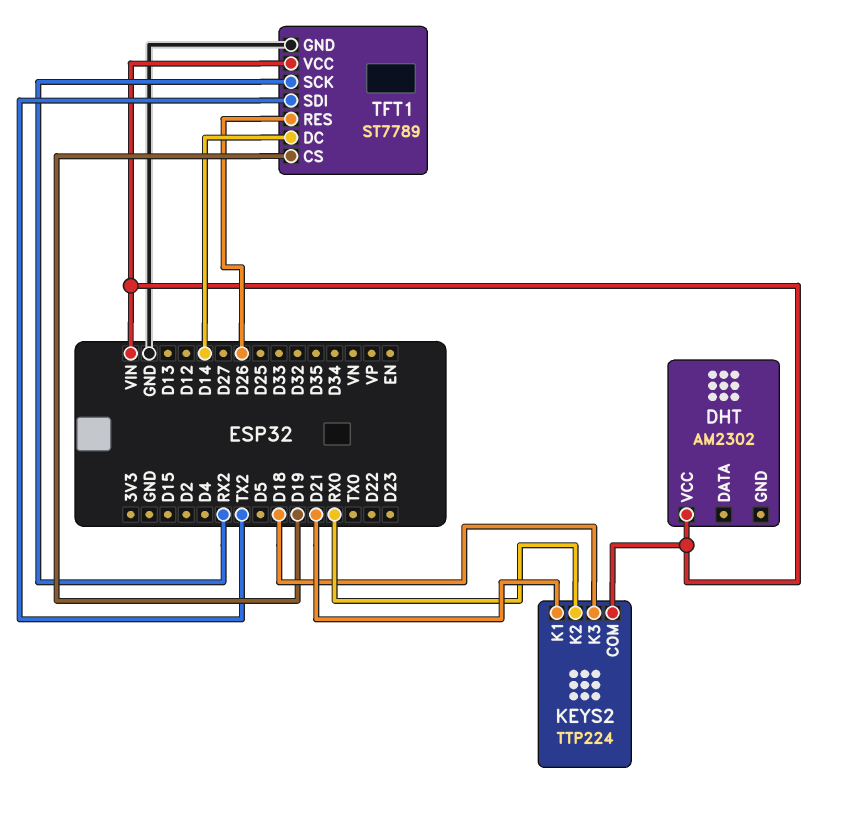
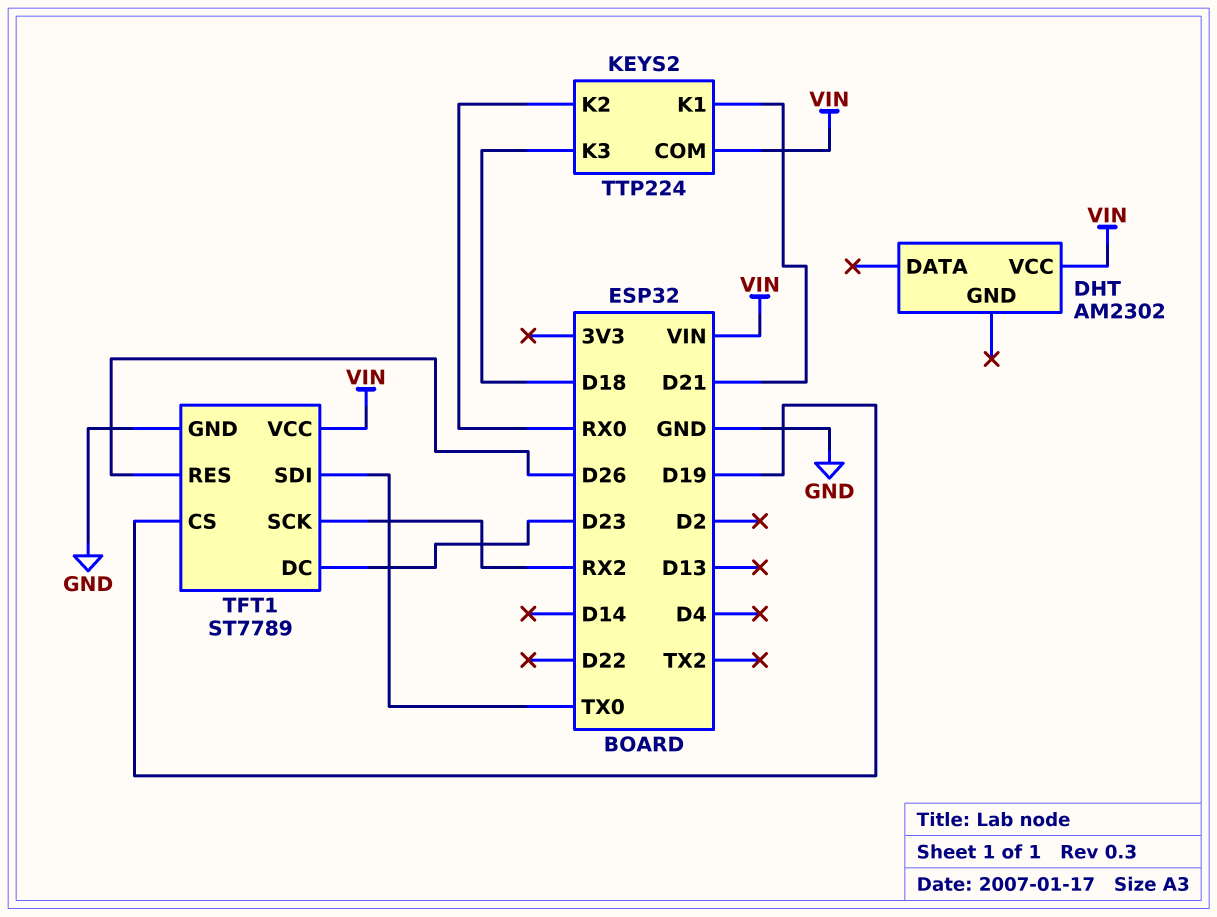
TFT1 pin DC: D14 -> D23
TFT1 pin SDI: TX2 -> TX0

